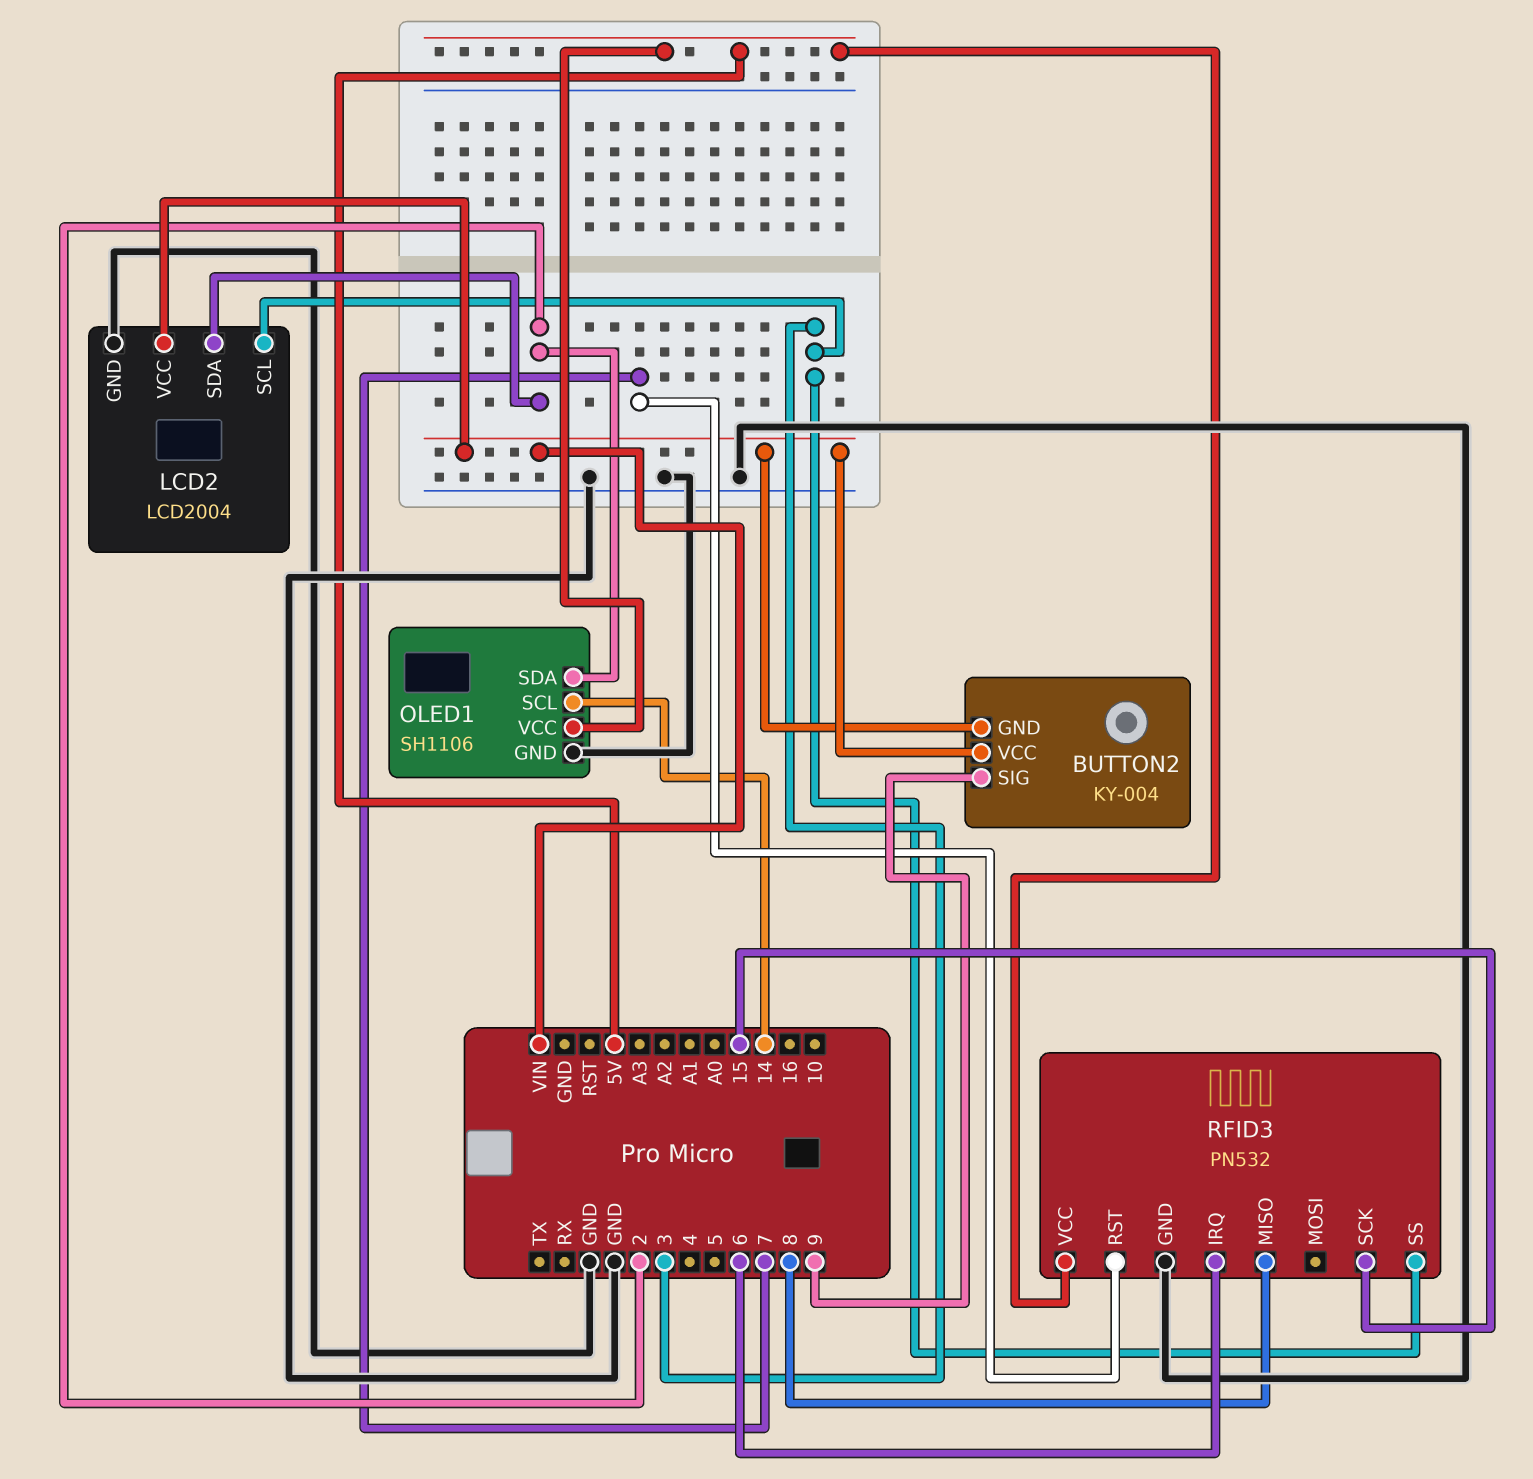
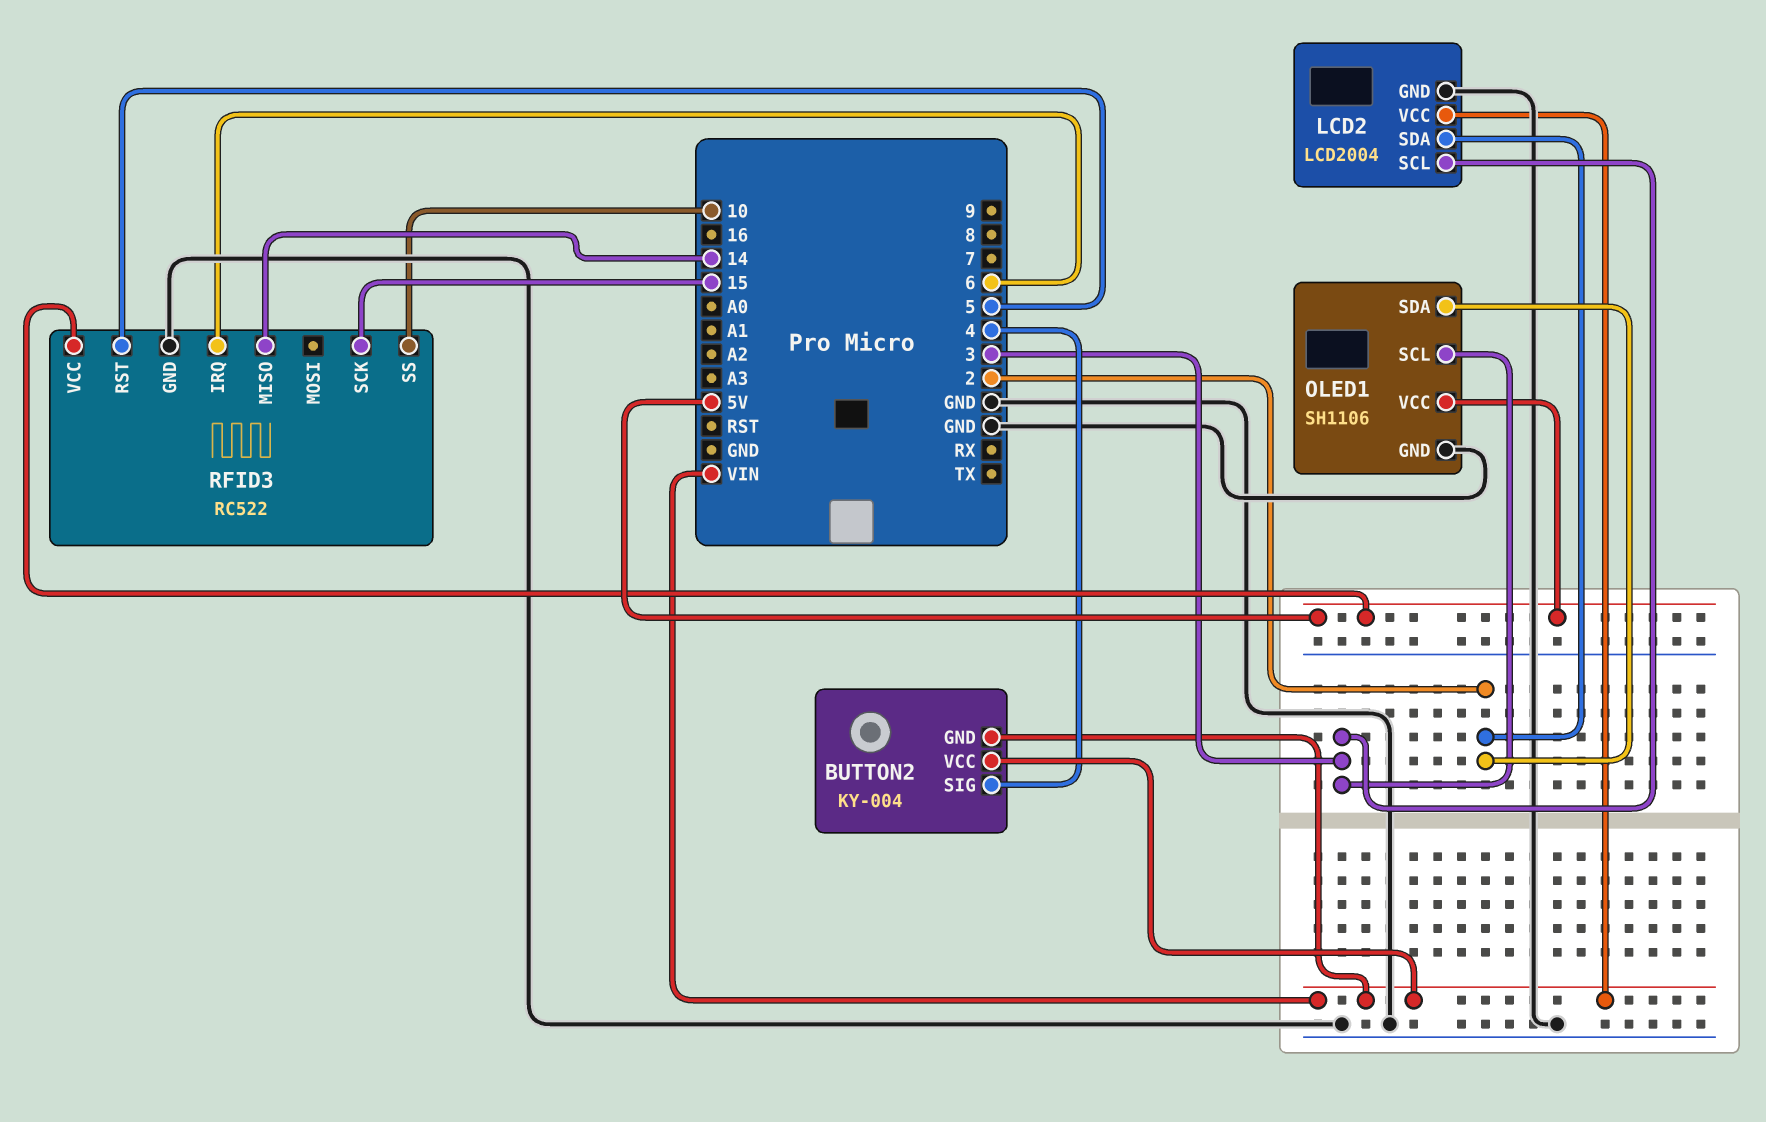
BUTTON2 pin SIG: 9 -> 4
OLED1 pin SCL: 14 -> 3
RFID3: PN532 -> RC522
RFID3 pin MISO: 8 -> 14
RFID3 pin RST: 7 -> 5
RFID3 pin SS: 3 -> 10

